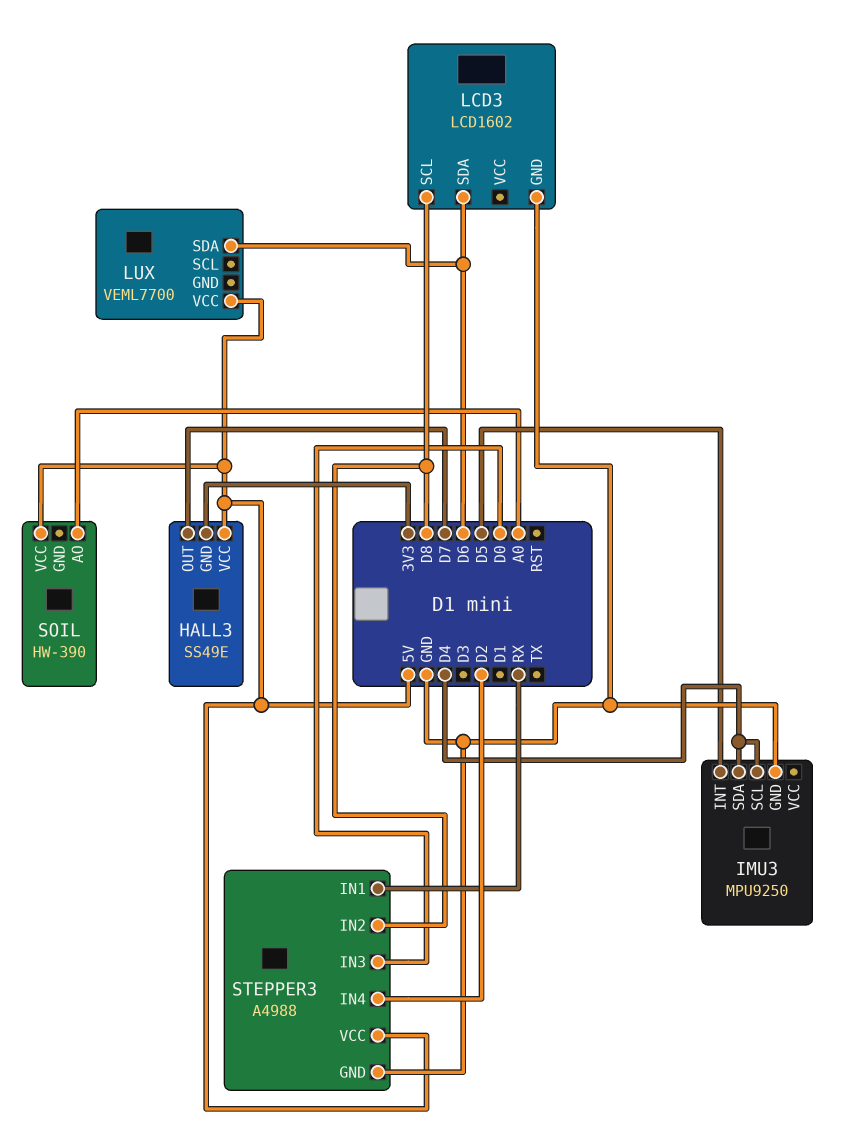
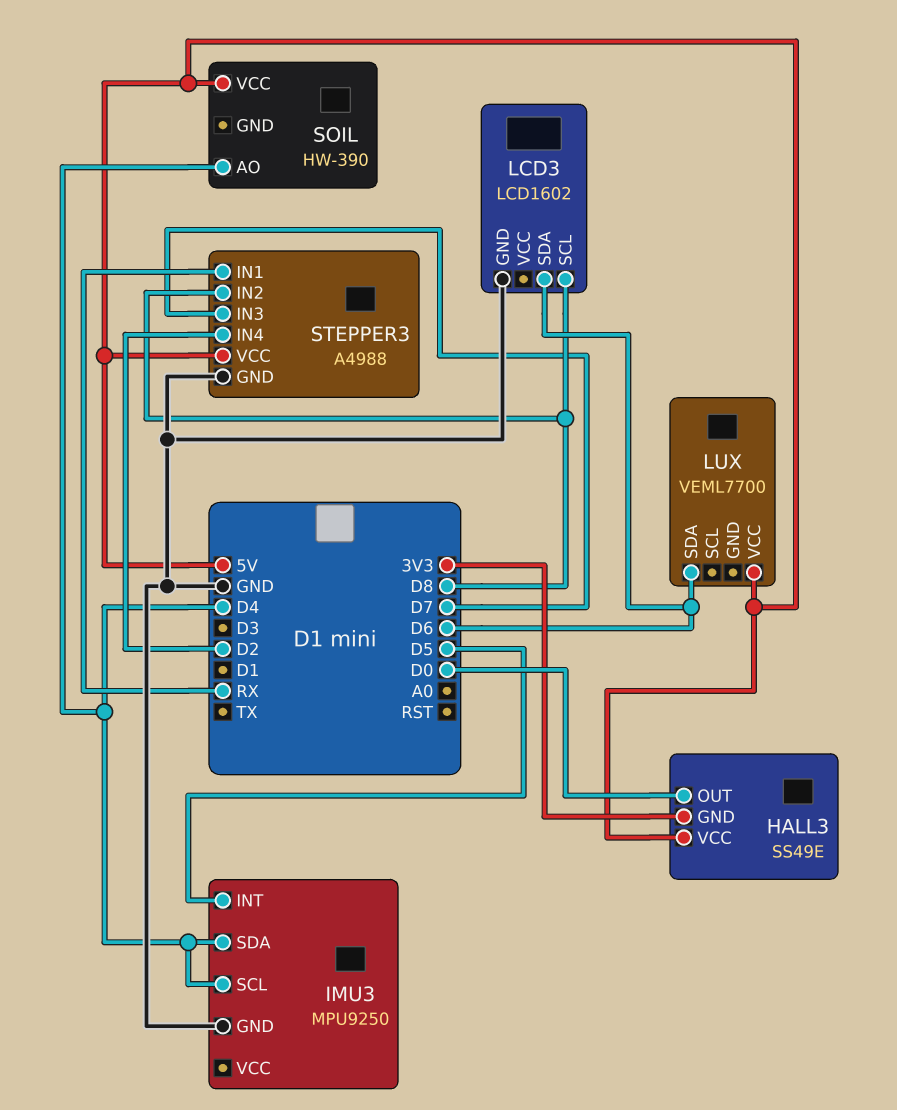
HALL3 pin OUT: D7 -> D0
SOIL pin AO: A0 -> D4
STEPPER3 pin IN3: D0 -> D7

